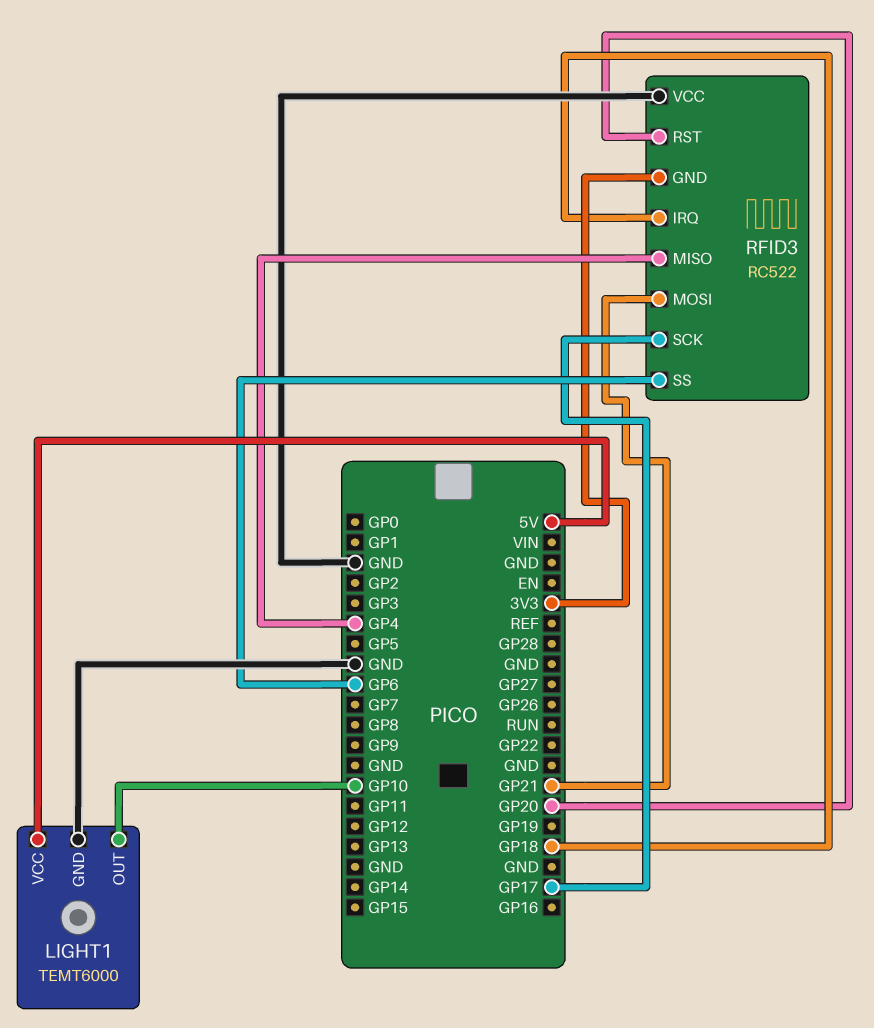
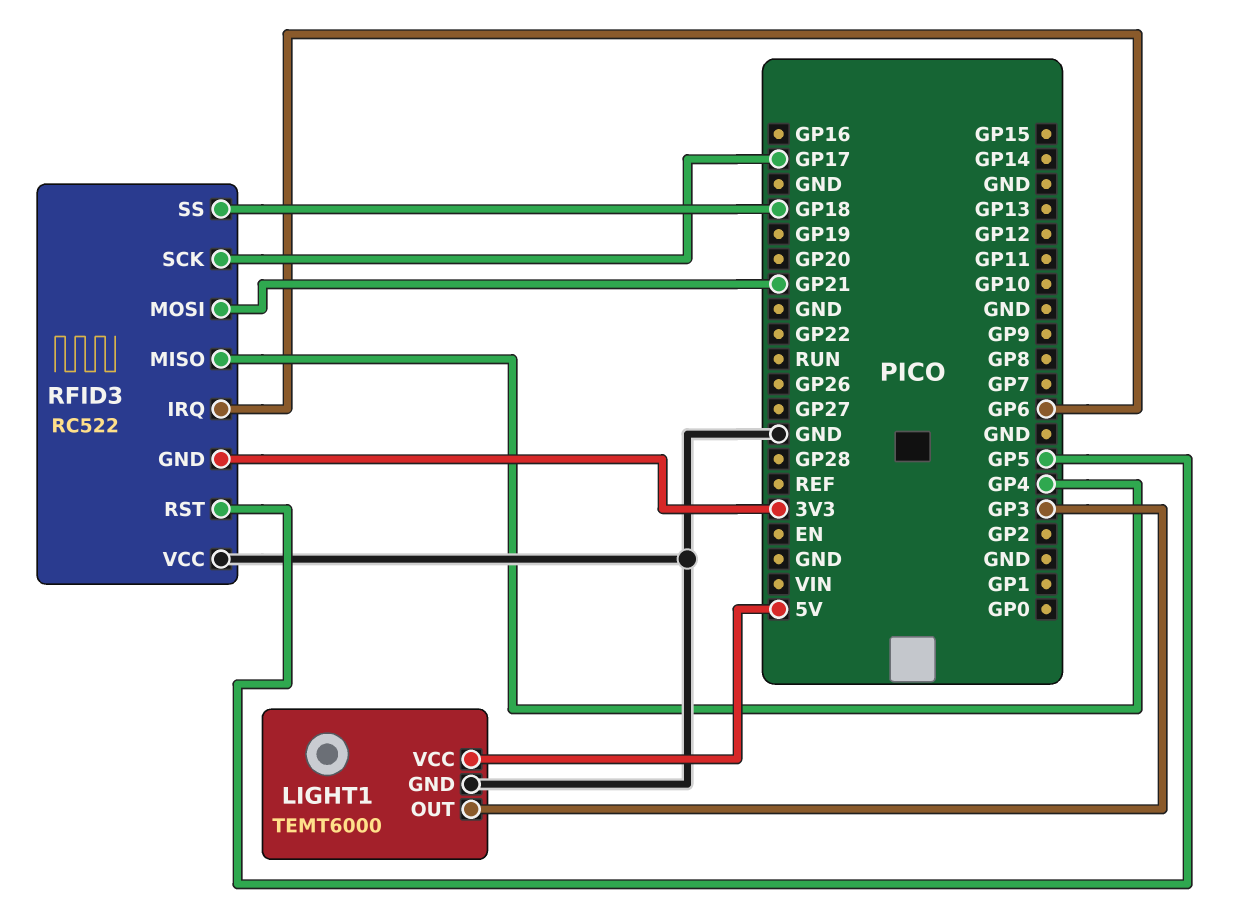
LIGHT1 pin OUT: GP10 -> GP3
RFID3 pin IRQ: GP18 -> GP6
RFID3 pin RST: GP20 -> GP5
RFID3 pin SS: GP6 -> GP18

